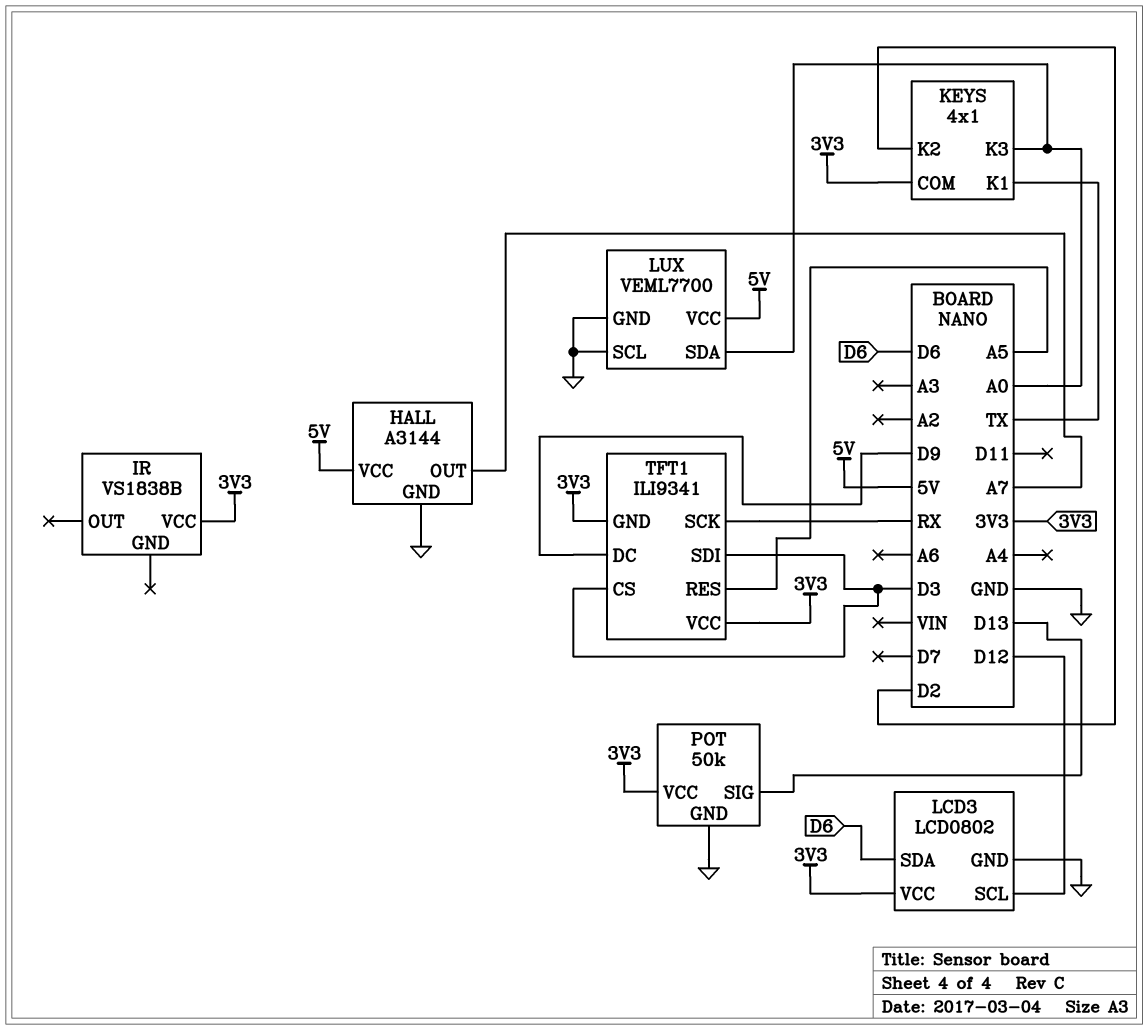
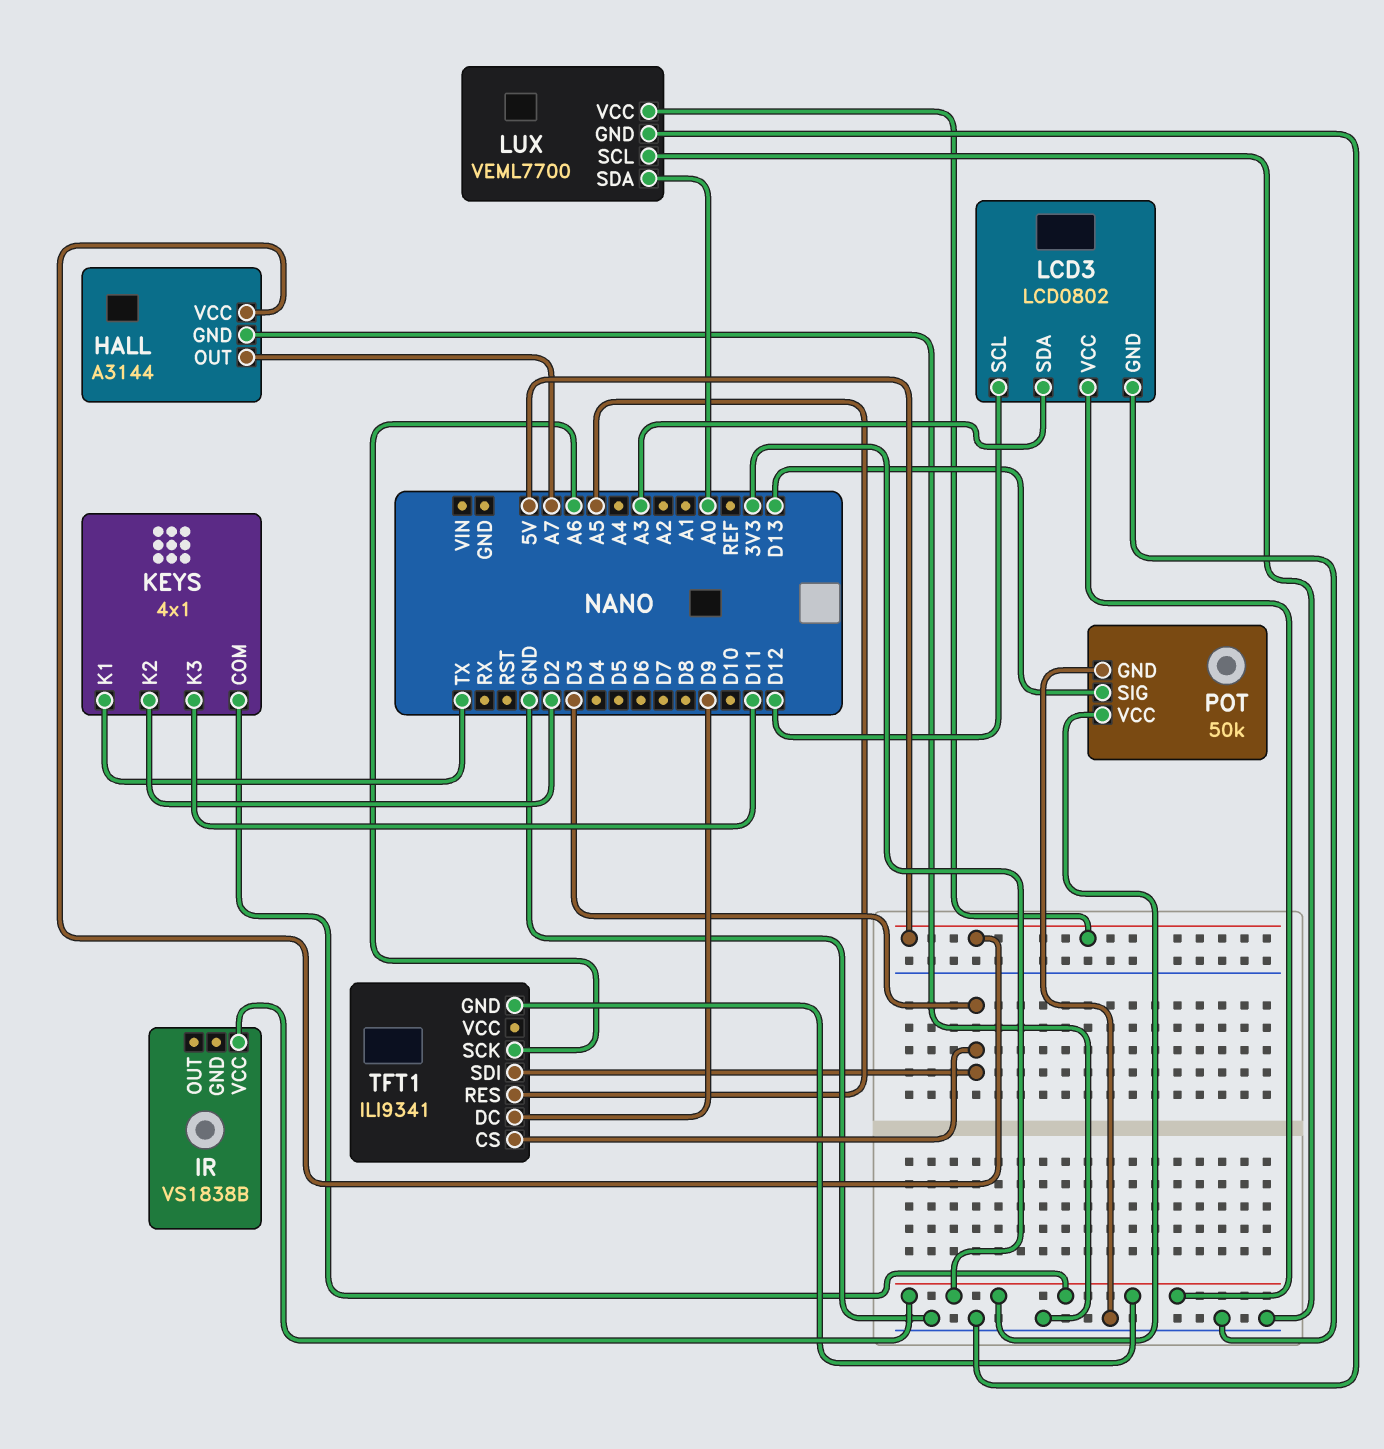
KEYS pin K3: A0 -> D11
LCD3 pin SDA: D6 -> A3
TFT1 pin SCK: RX -> A6
TFT1 pin VCC: 3V3 -> none

